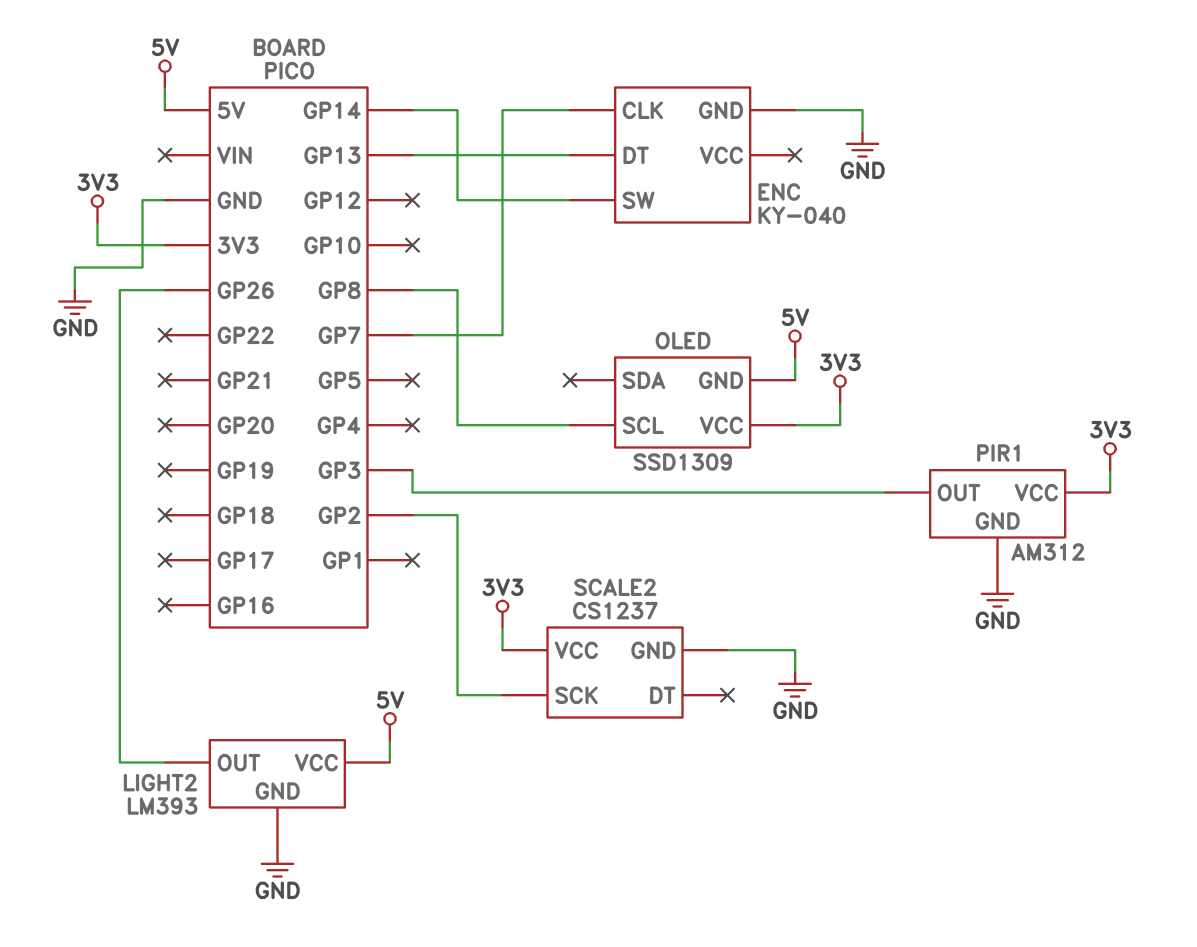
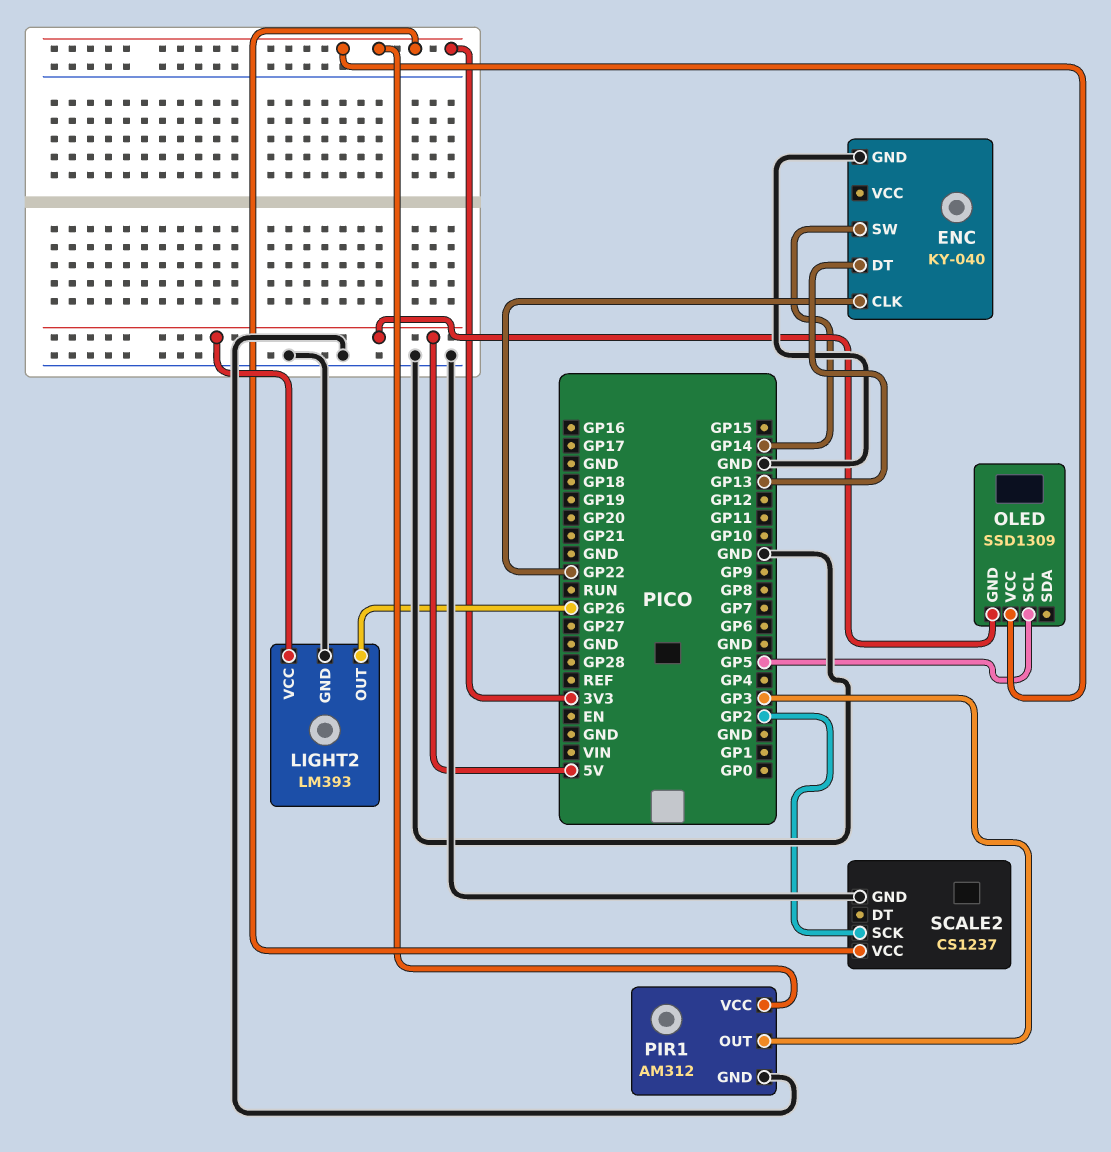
ENC pin CLK: GP7 -> GP22
OLED pin SCL: GP8 -> GP5

